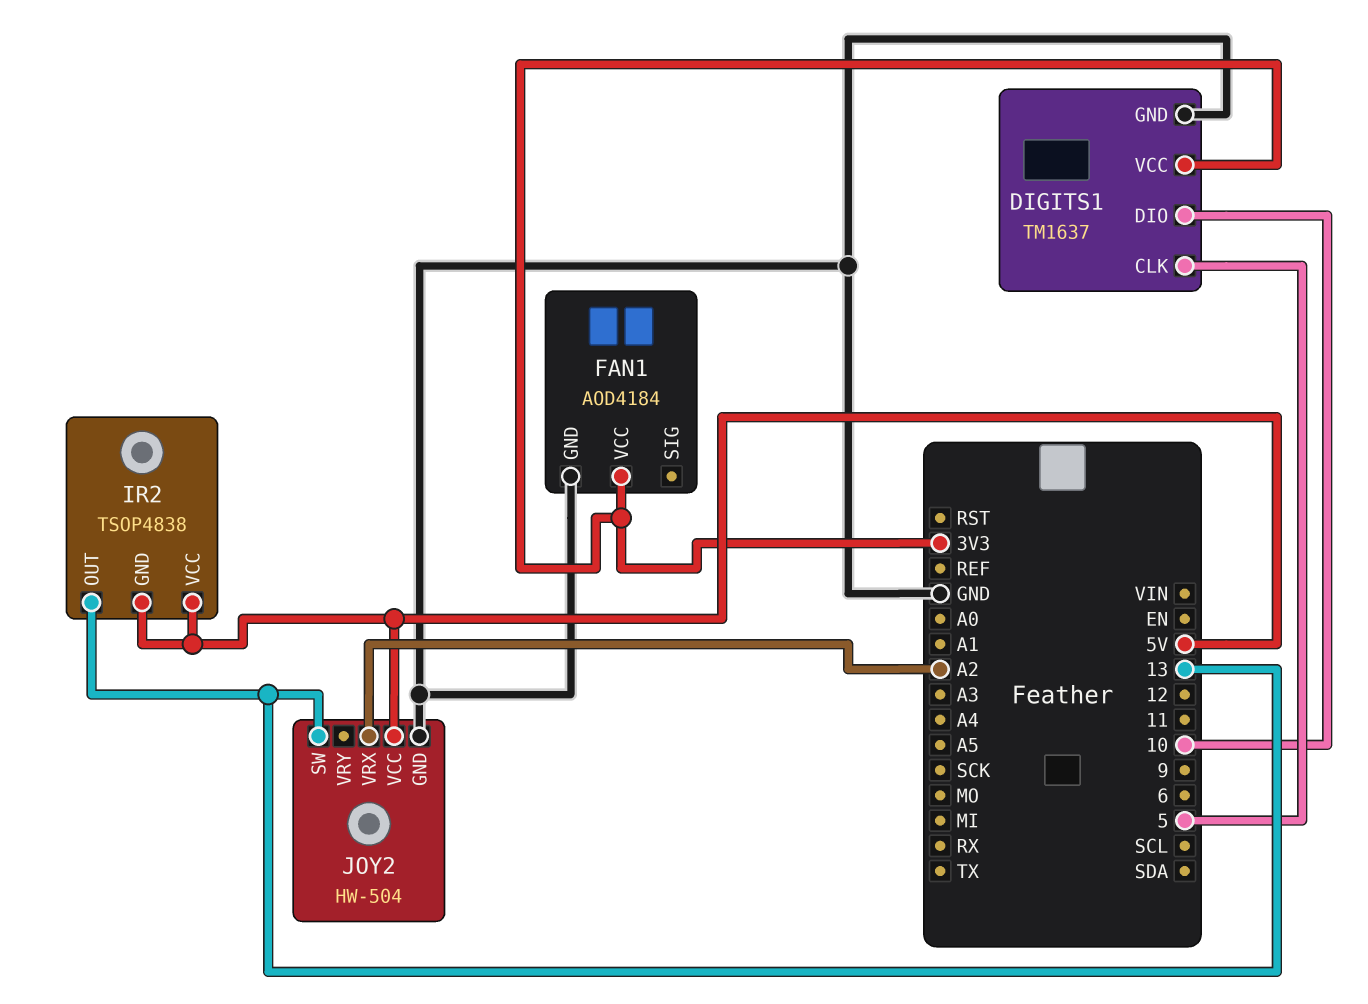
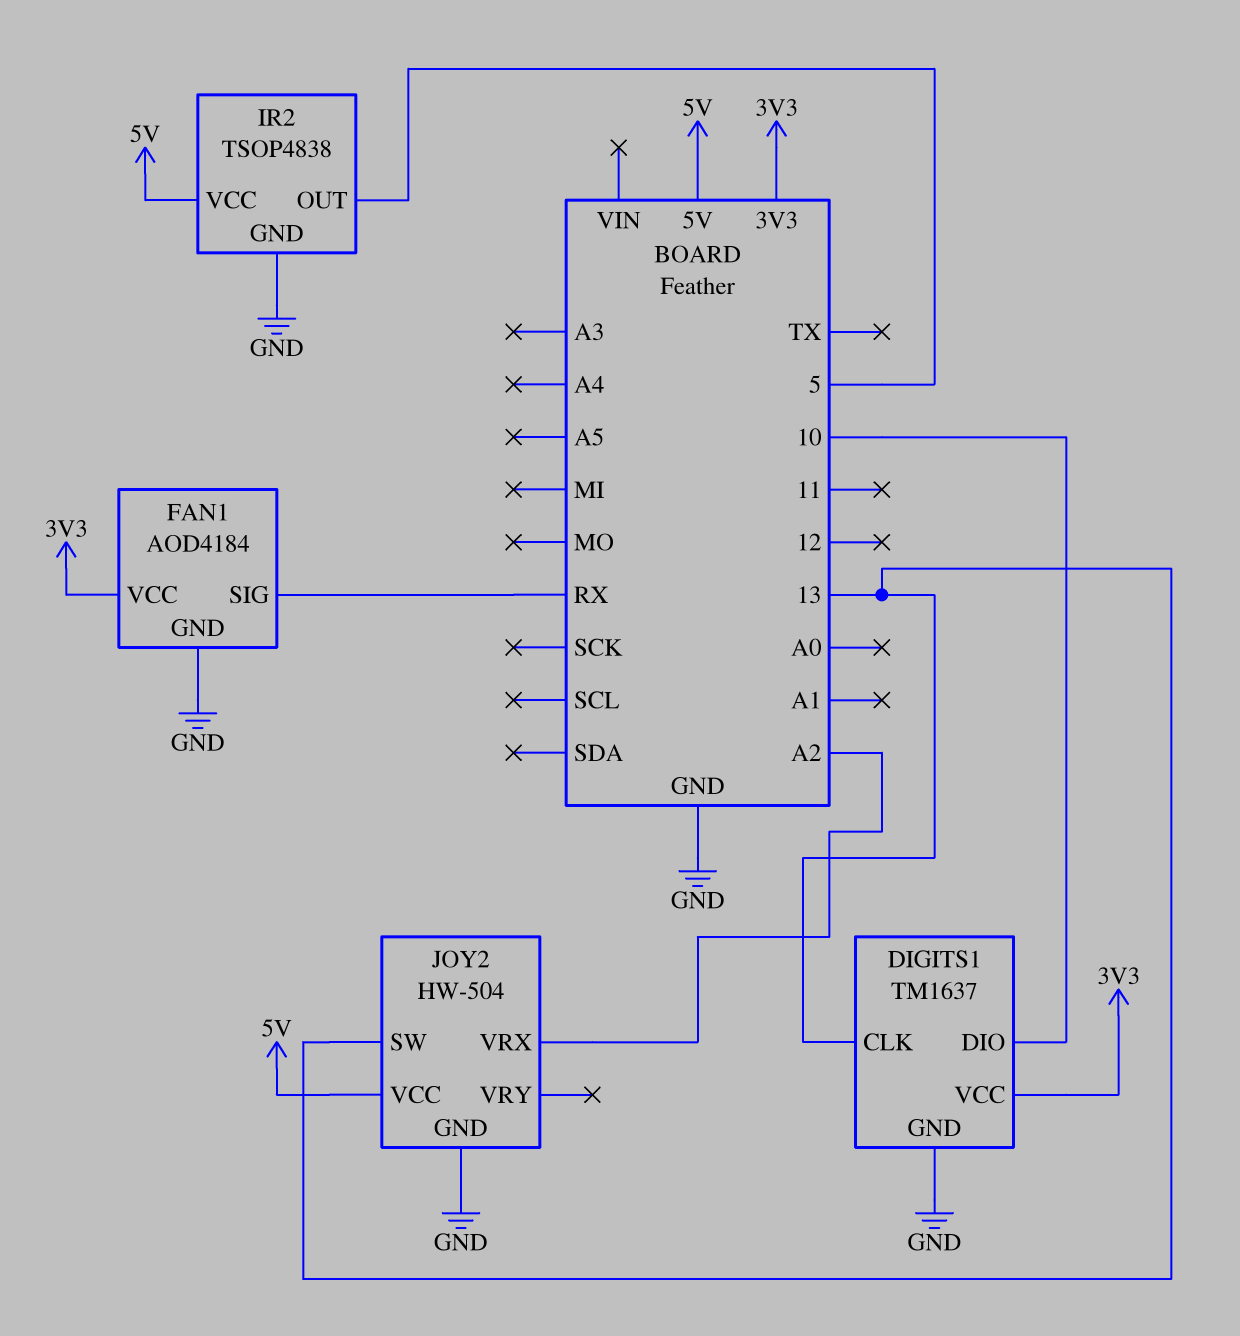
DIGITS1 pin CLK: 5 -> 13
FAN1 pin SIG: none -> RX
IR2 pin GND: 5V -> GND
IR2 pin OUT: 13 -> 5

